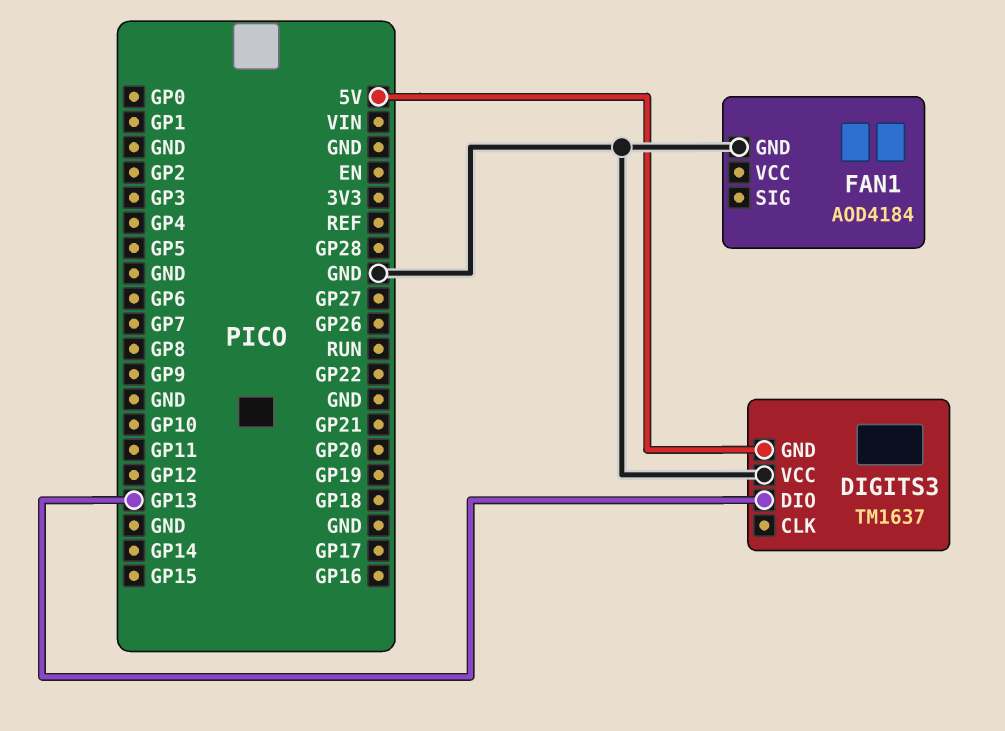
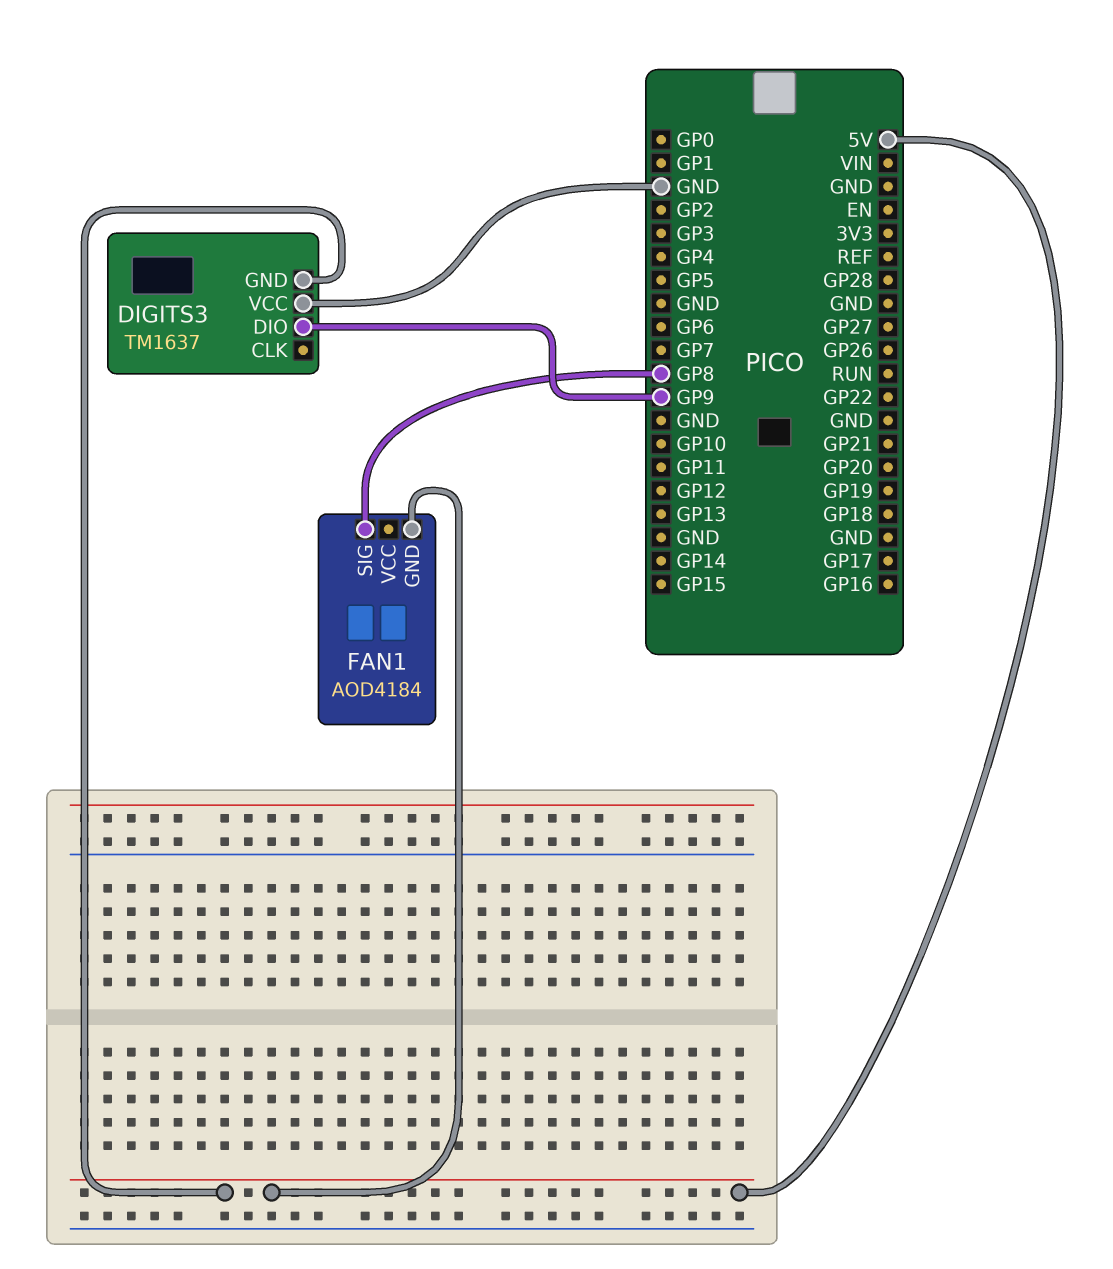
DIGITS3 pin DIO: GP13 -> GP9
FAN1 pin GND: GND -> 5V
FAN1 pin SIG: none -> GP8

